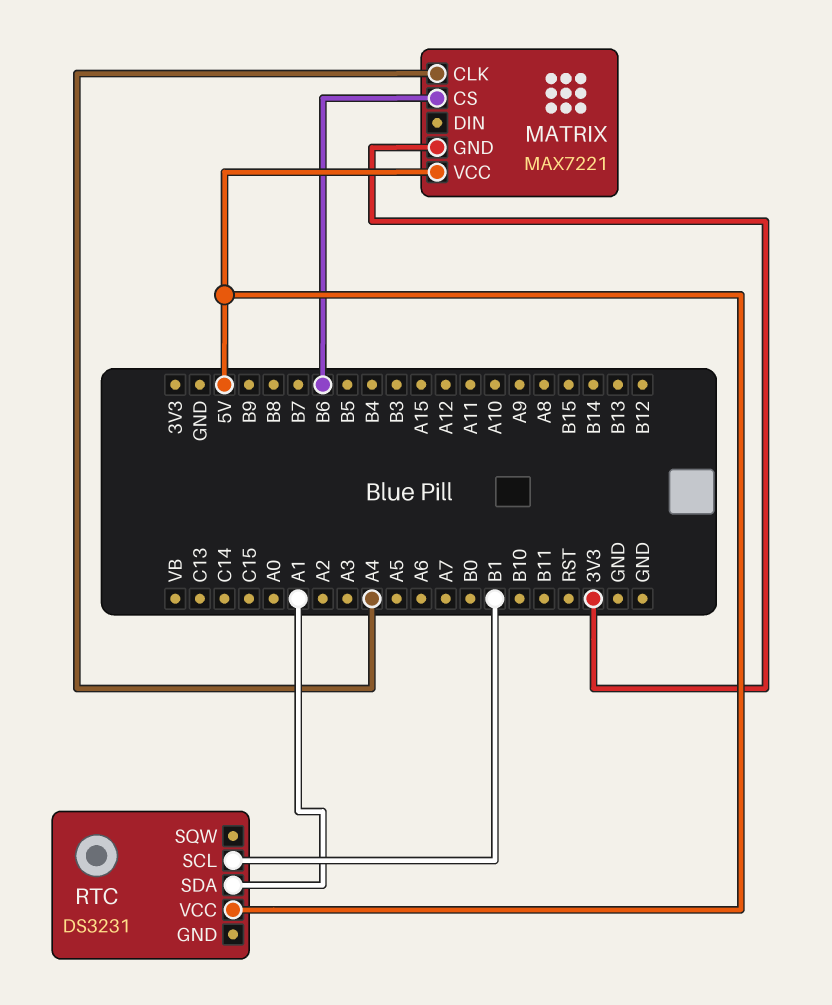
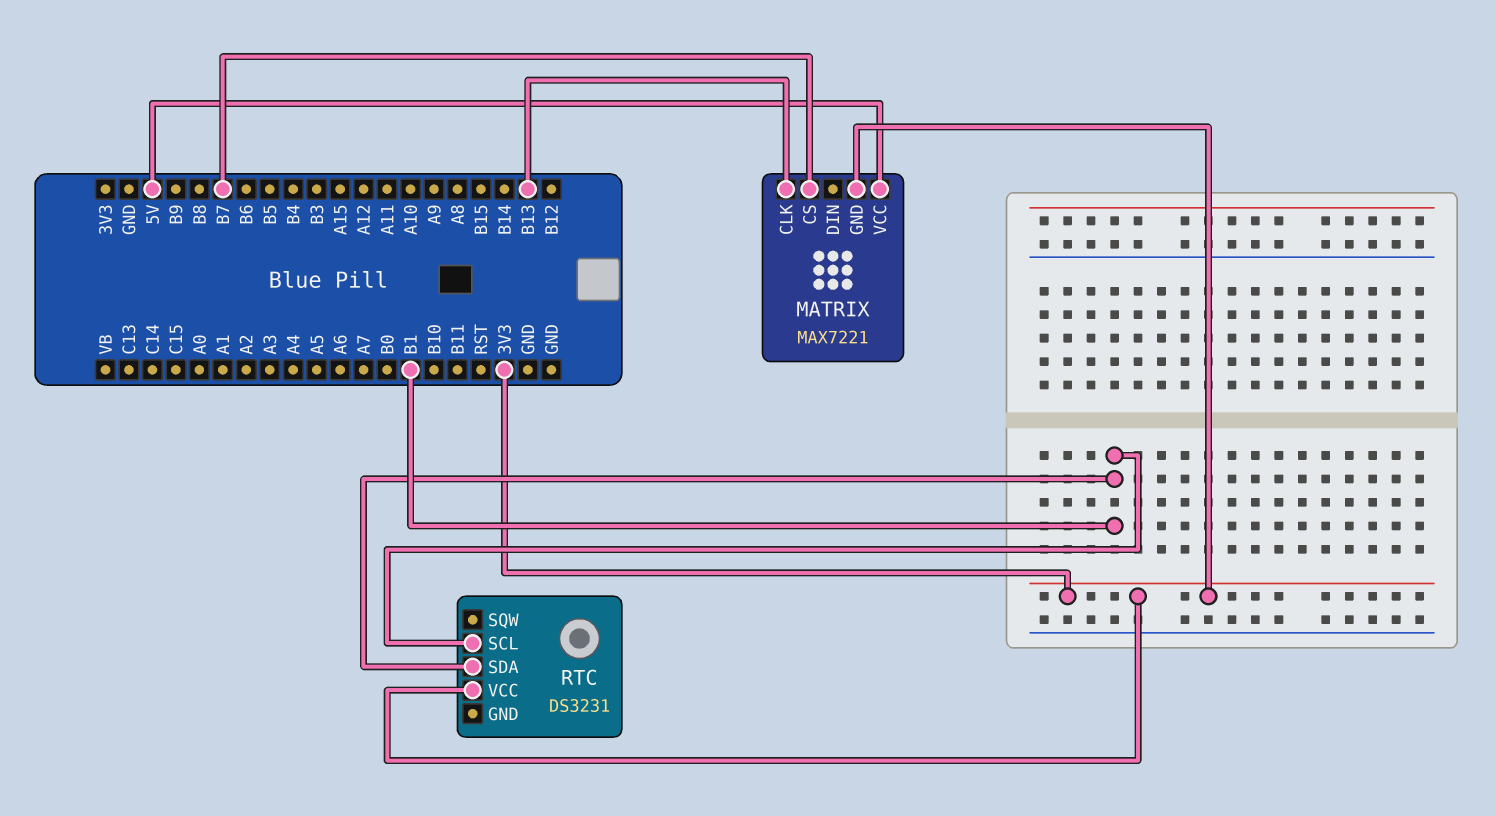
MATRIX pin CLK: A4 -> B13
MATRIX pin CS: B6 -> B7
RTC pin SDA: A1 -> B1
RTC pin VCC: 5V -> 3V3

